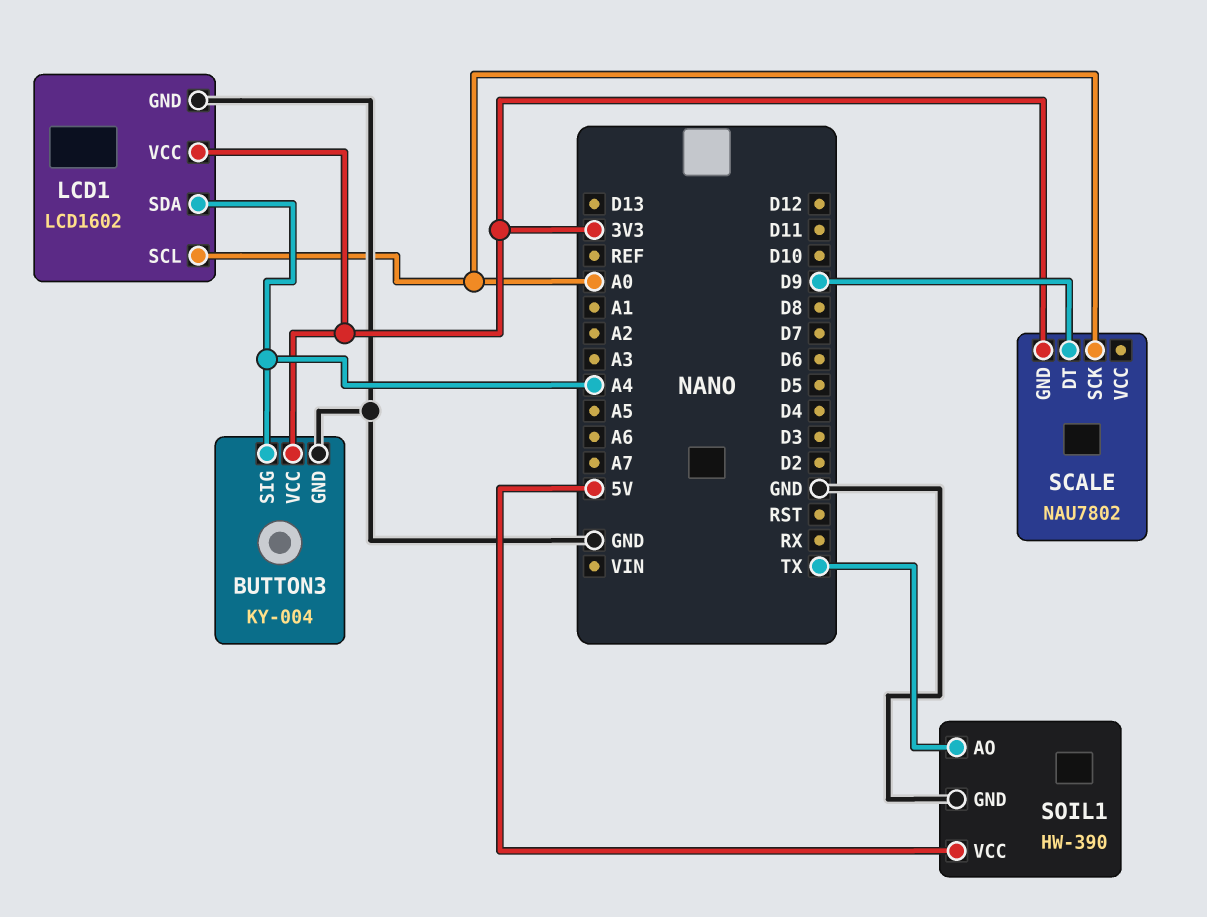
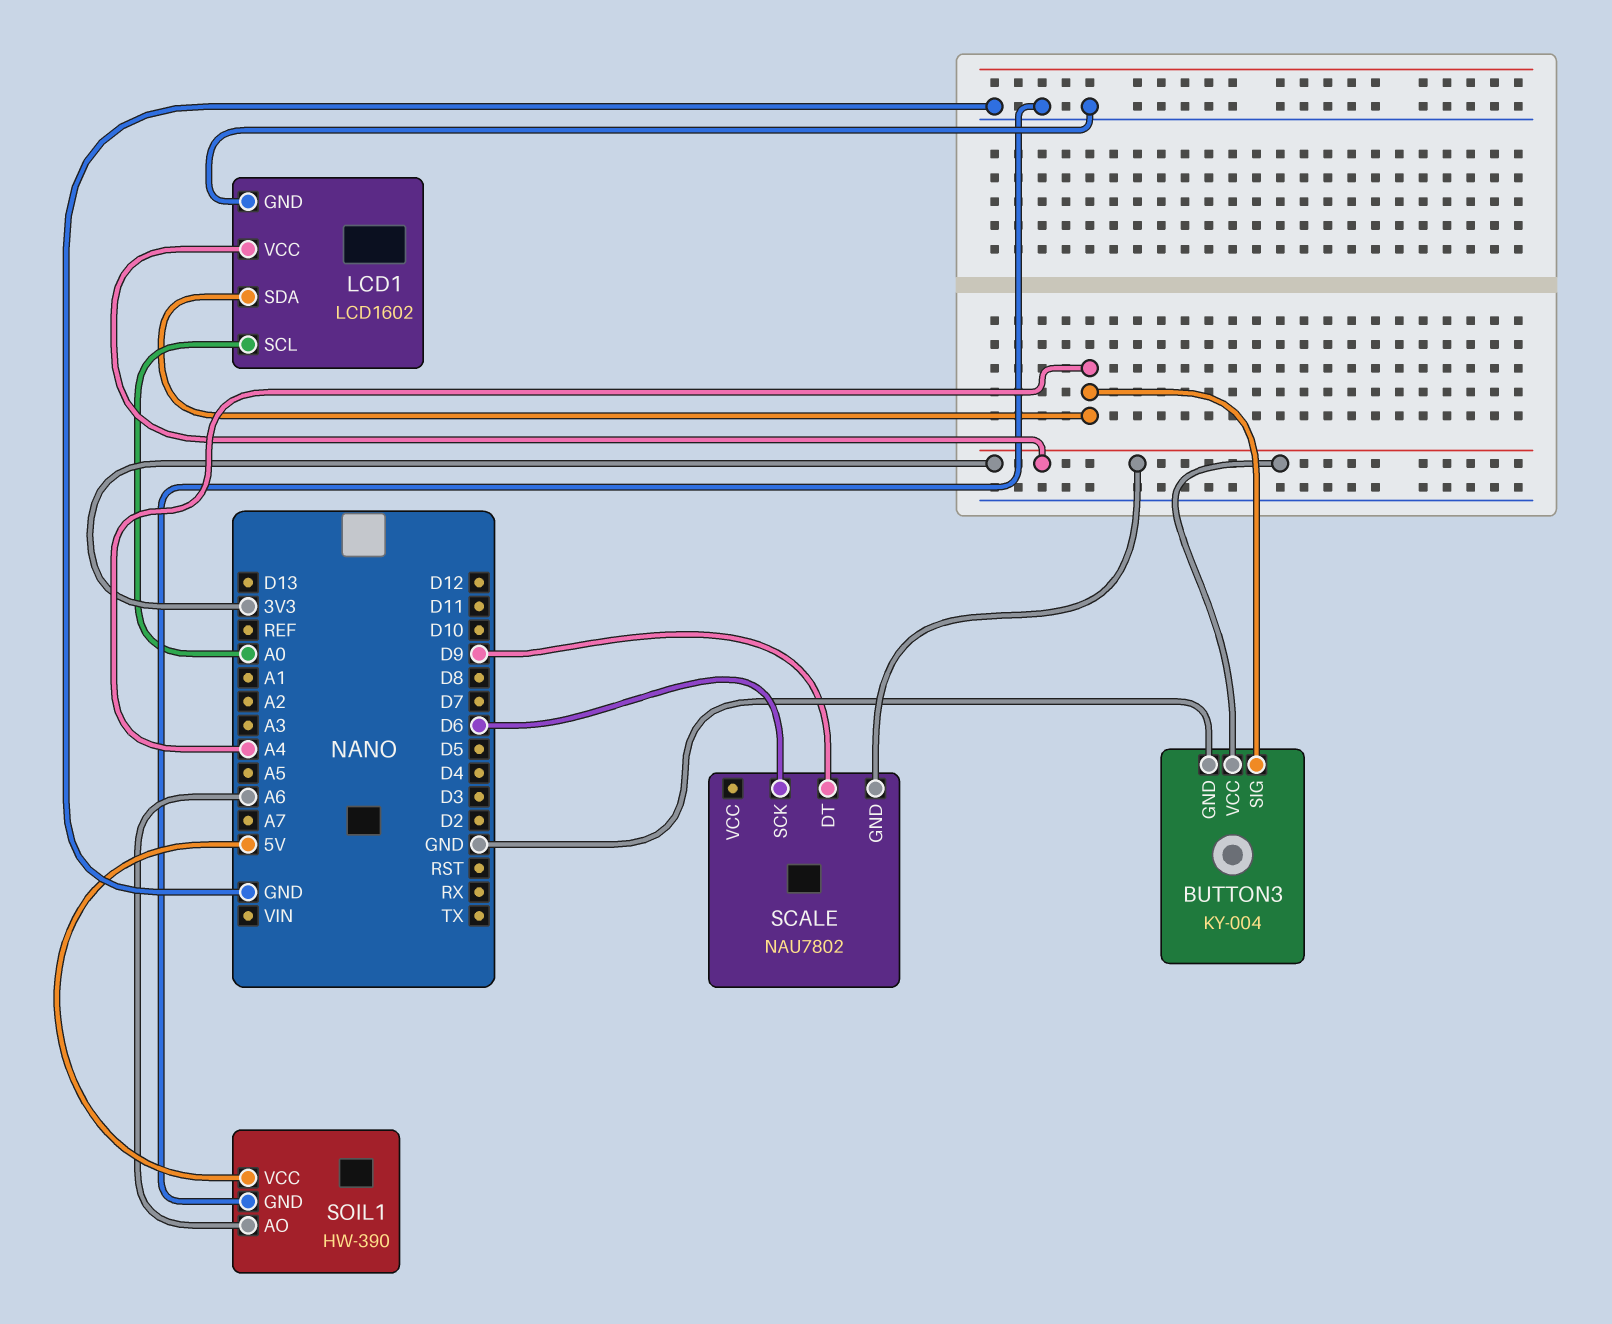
SCALE pin SCK: A0 -> D6
SOIL1 pin AO: TX -> A6

